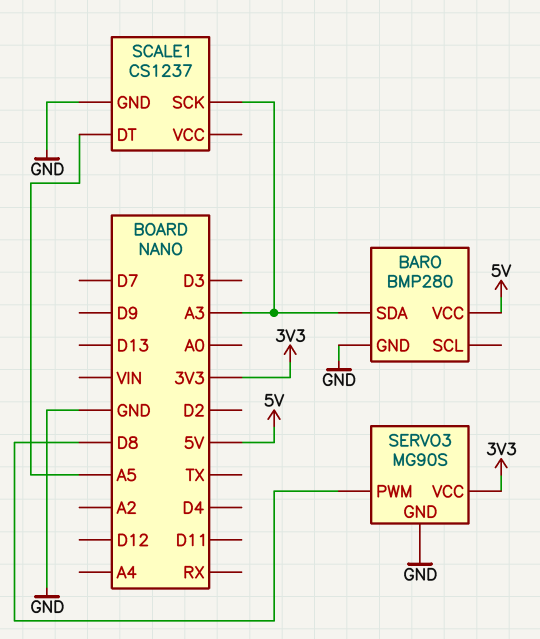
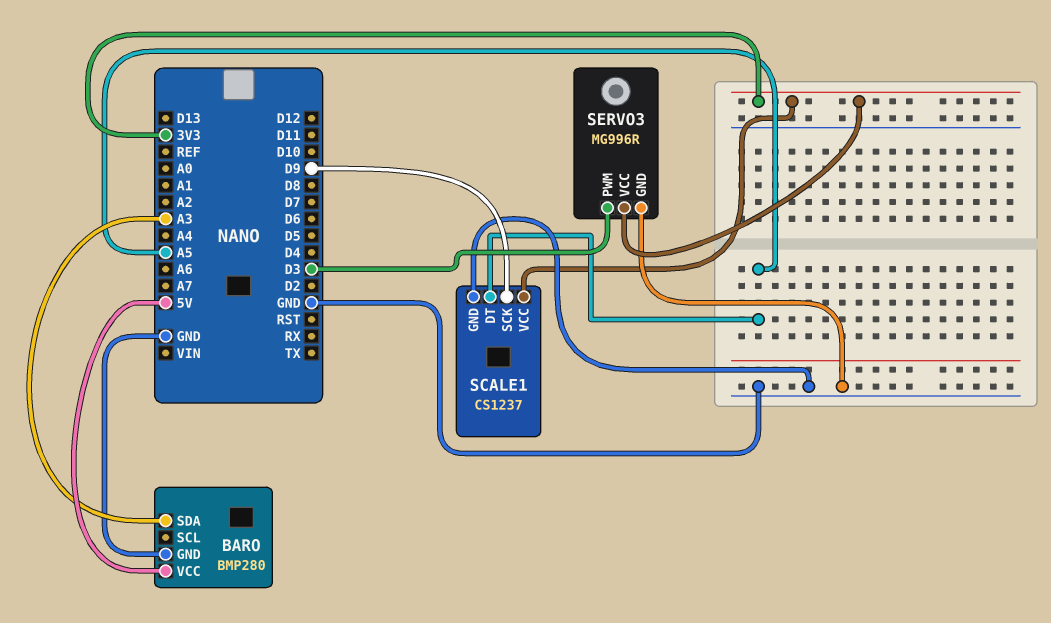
SCALE1 pin SCK: A3 -> D9
SCALE1 pin VCC: none -> 3V3
SERVO3: MG90S -> MG996R
SERVO3 pin PWM: D8 -> D3

